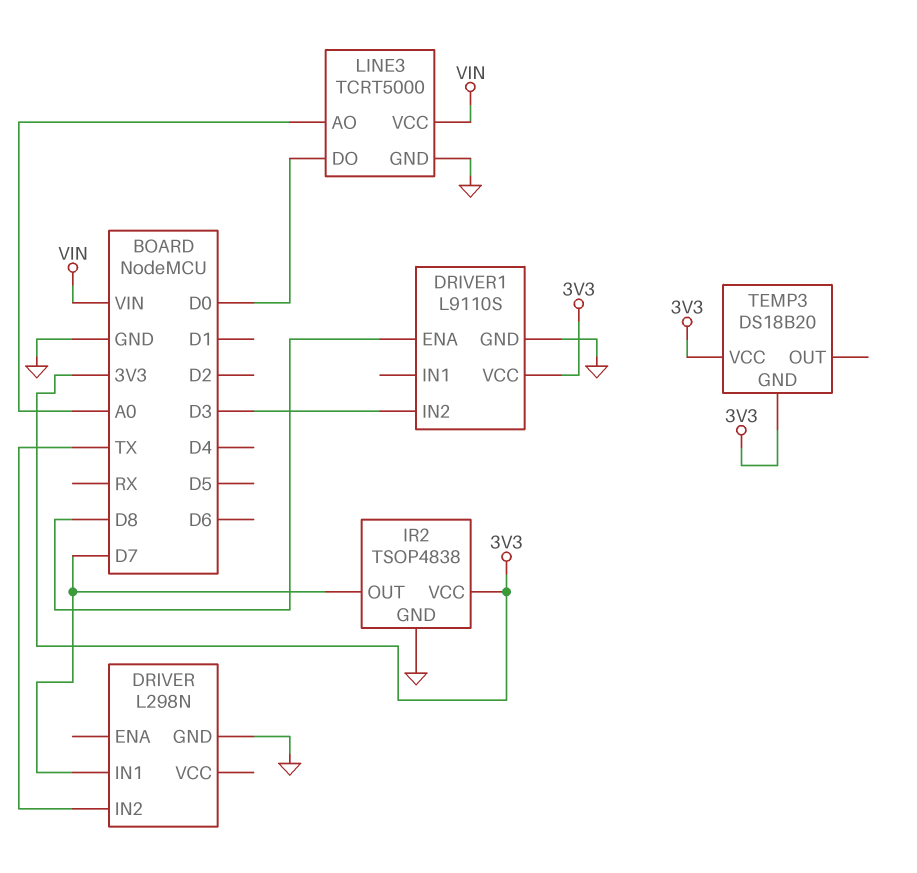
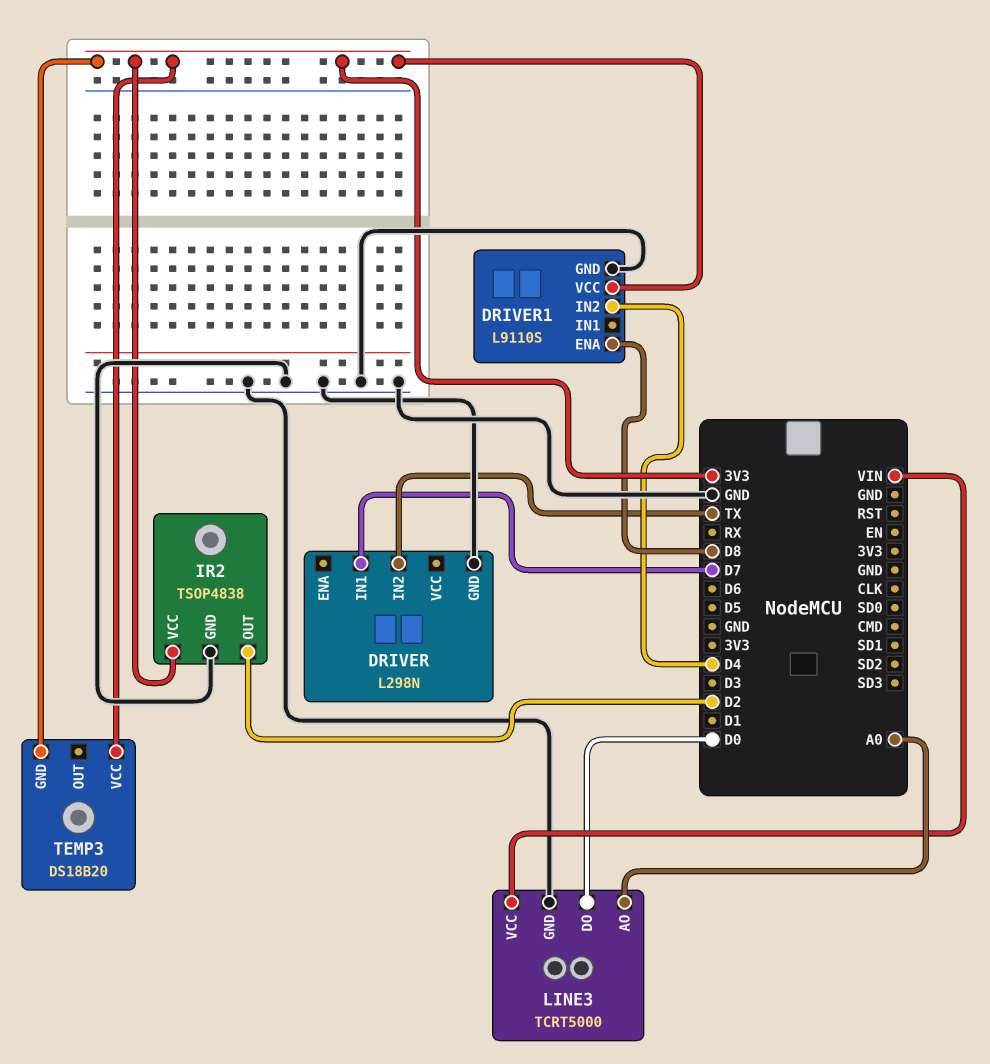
DRIVER1 pin IN2: D3 -> D4
IR2 pin OUT: D7 -> D2

